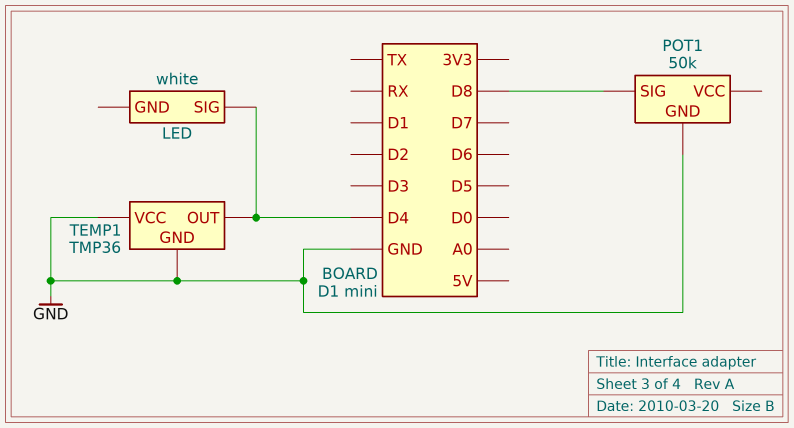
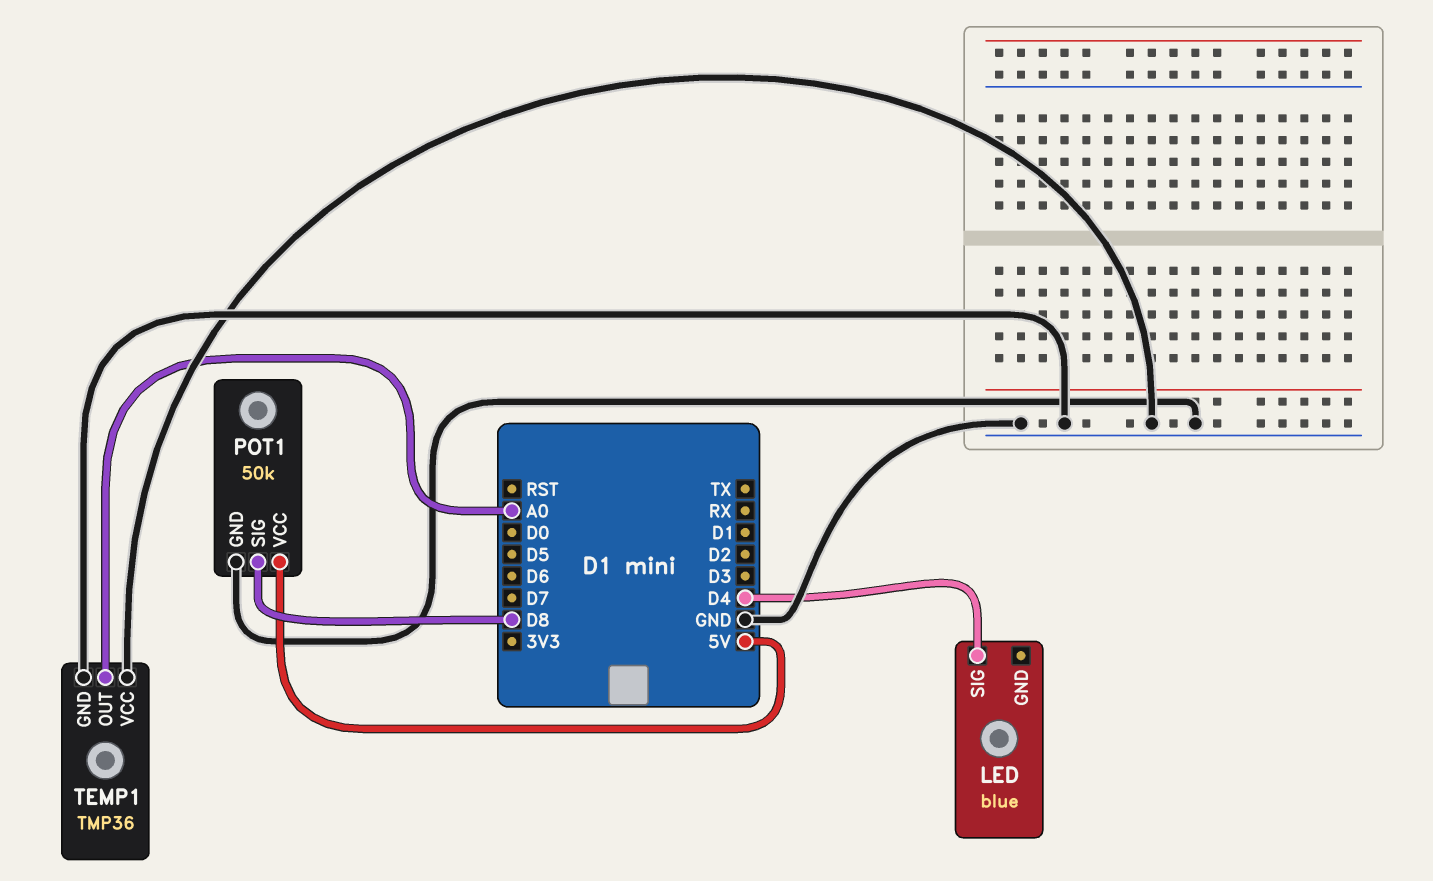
LED: white -> blue
POT1 pin VCC: none -> 5V
TEMP1 pin OUT: D4 -> A0

